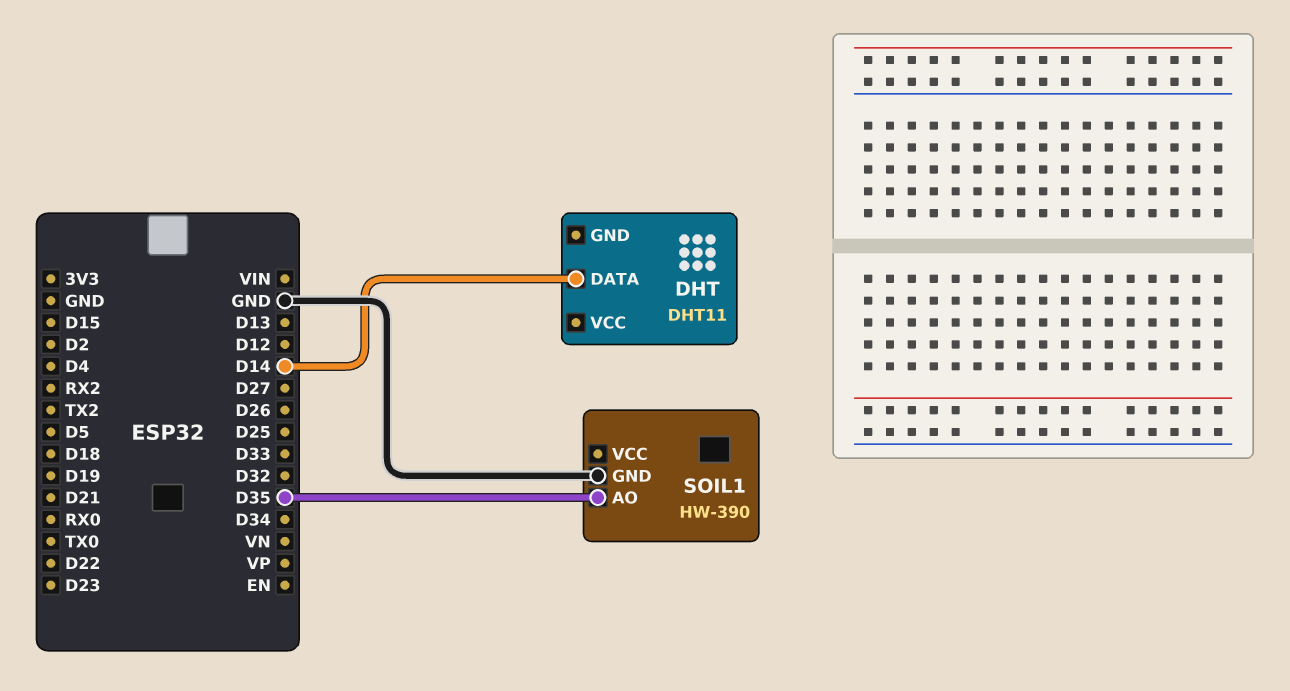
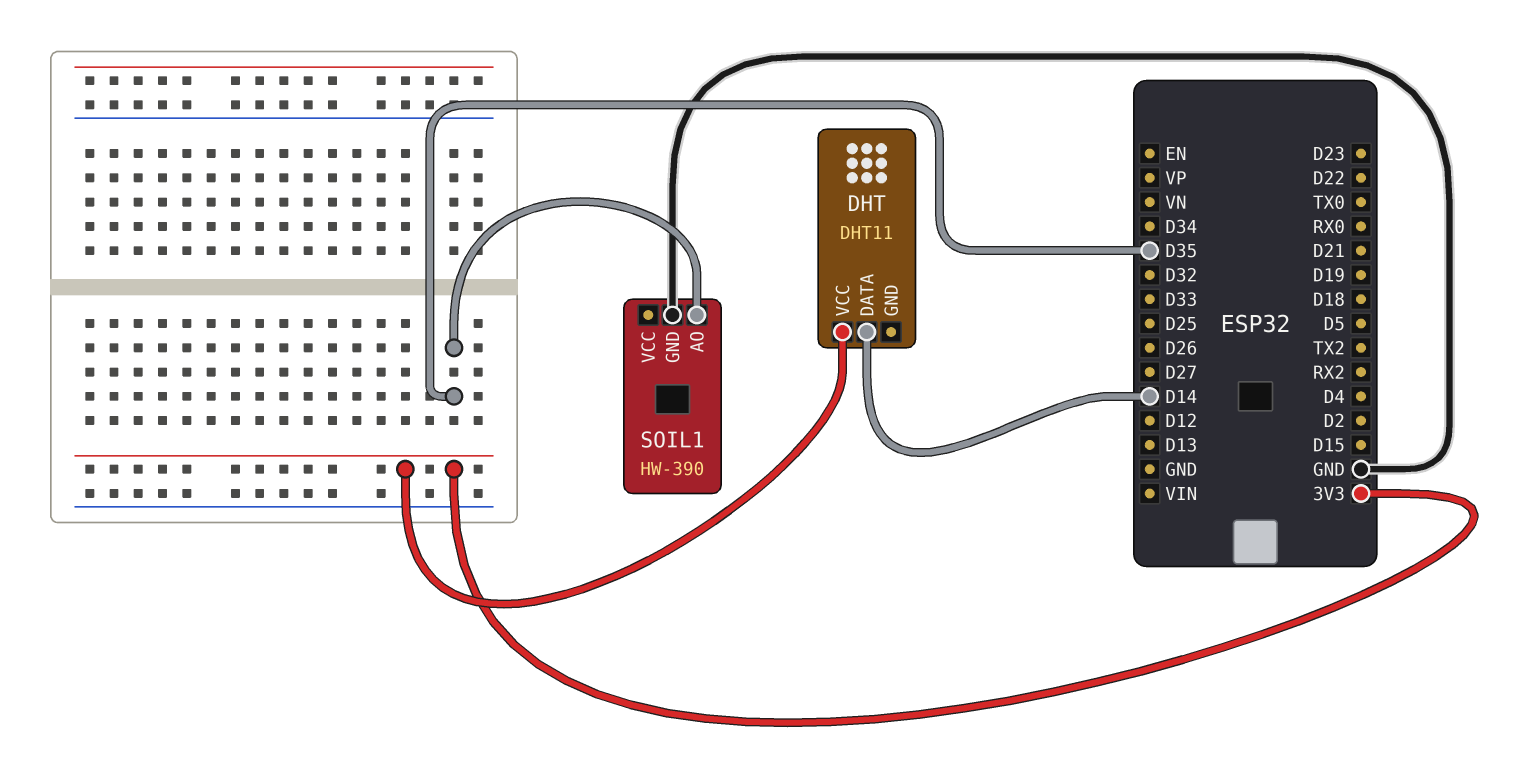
DHT pin VCC: none -> 3V3

